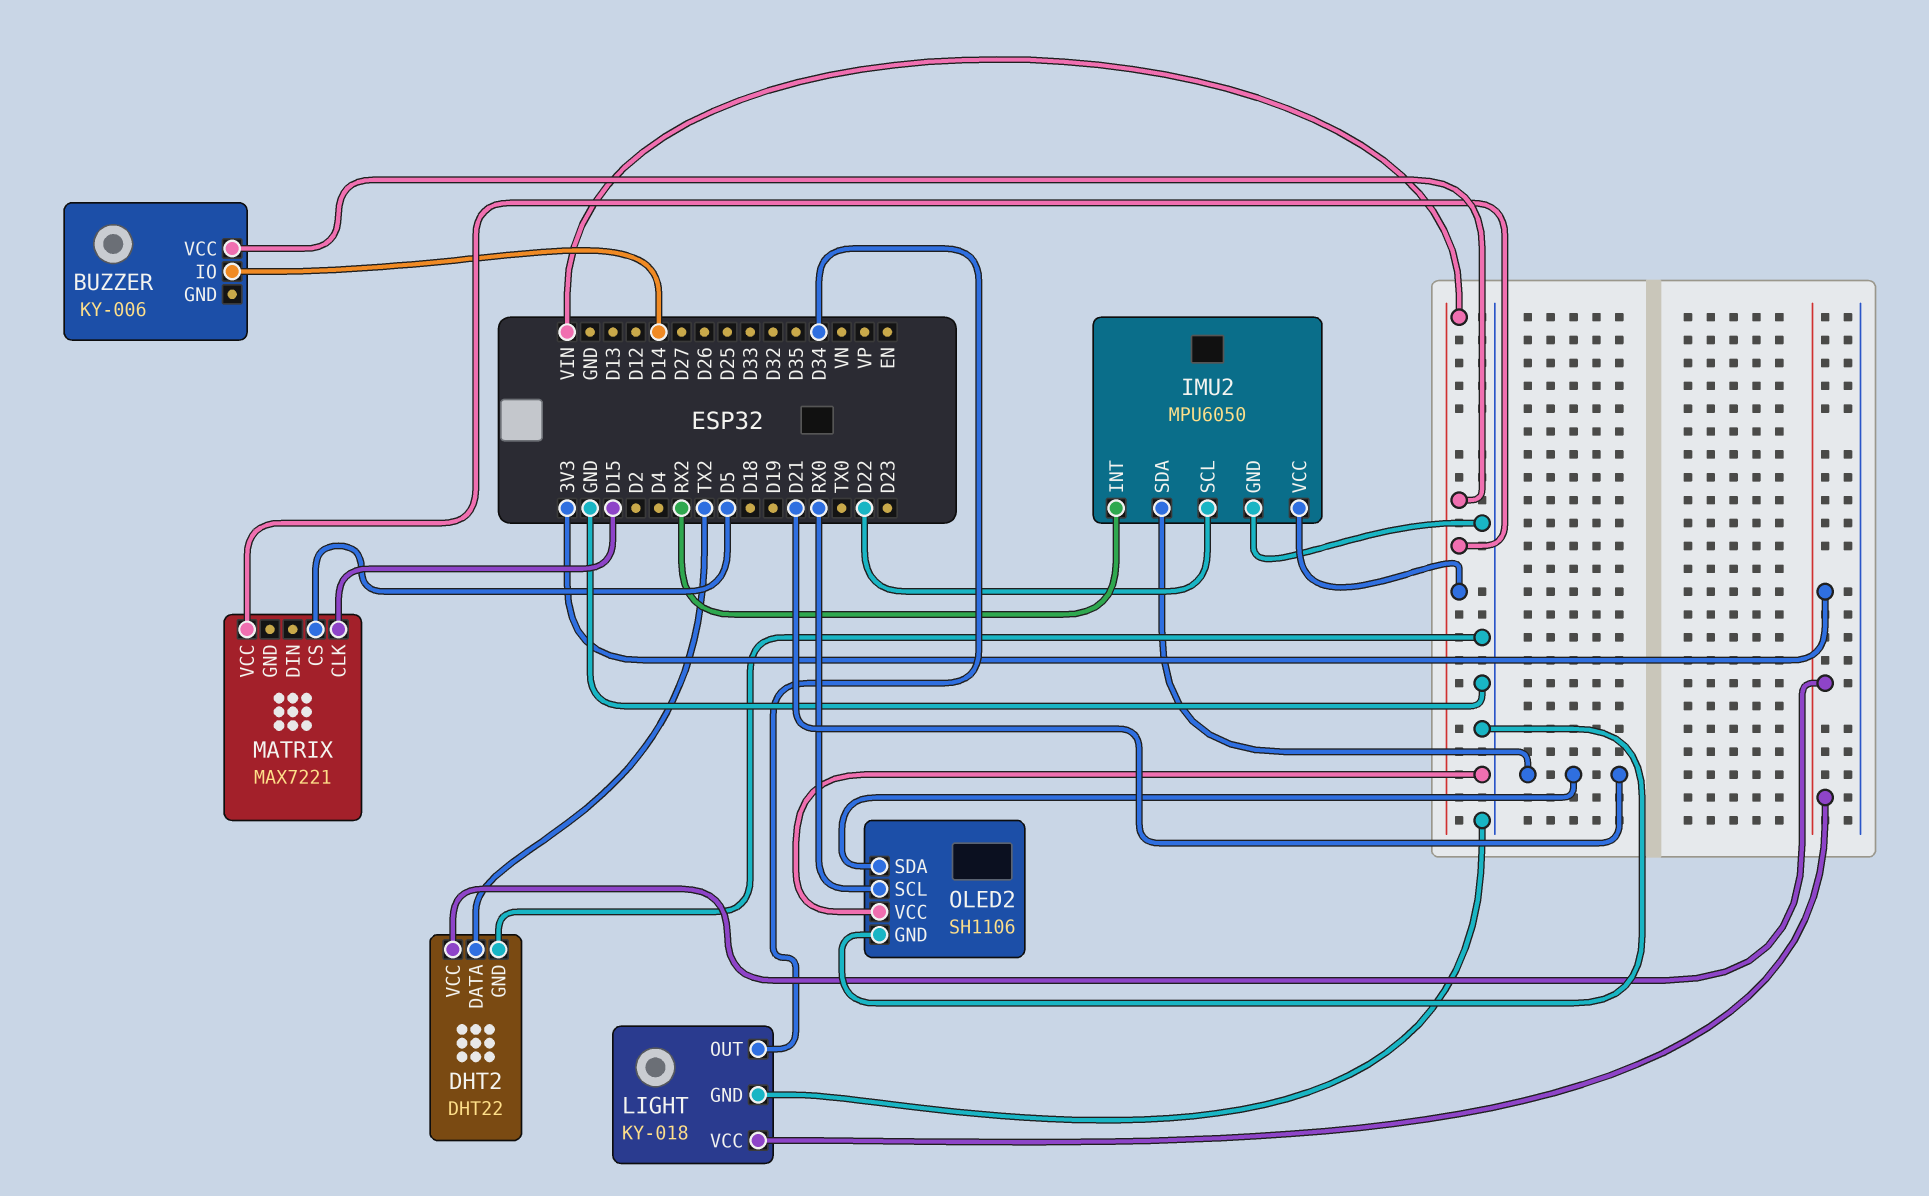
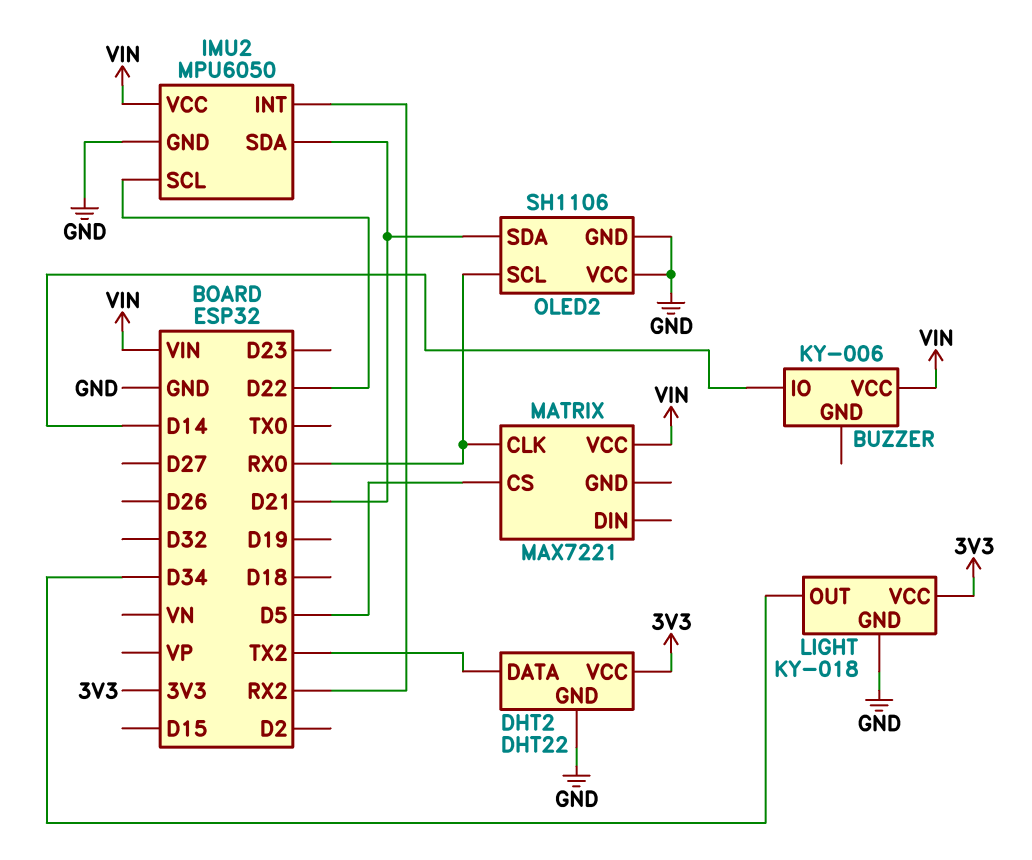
MATRIX pin CLK: D15 -> RX0

